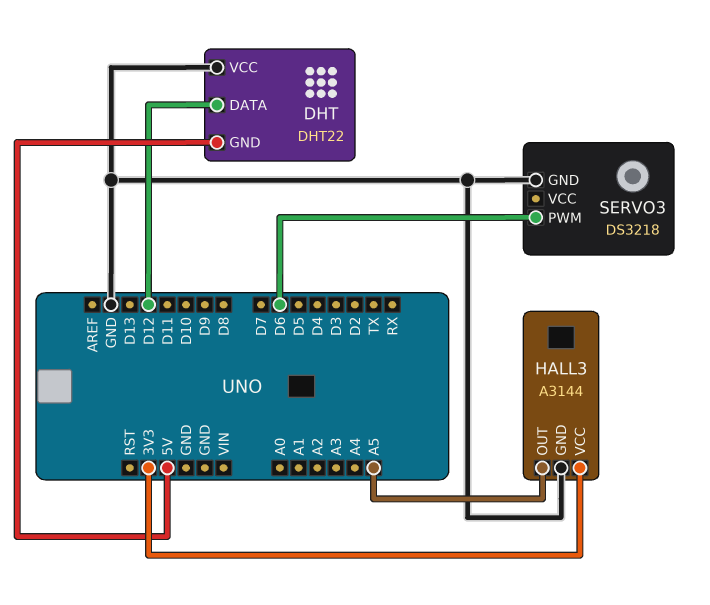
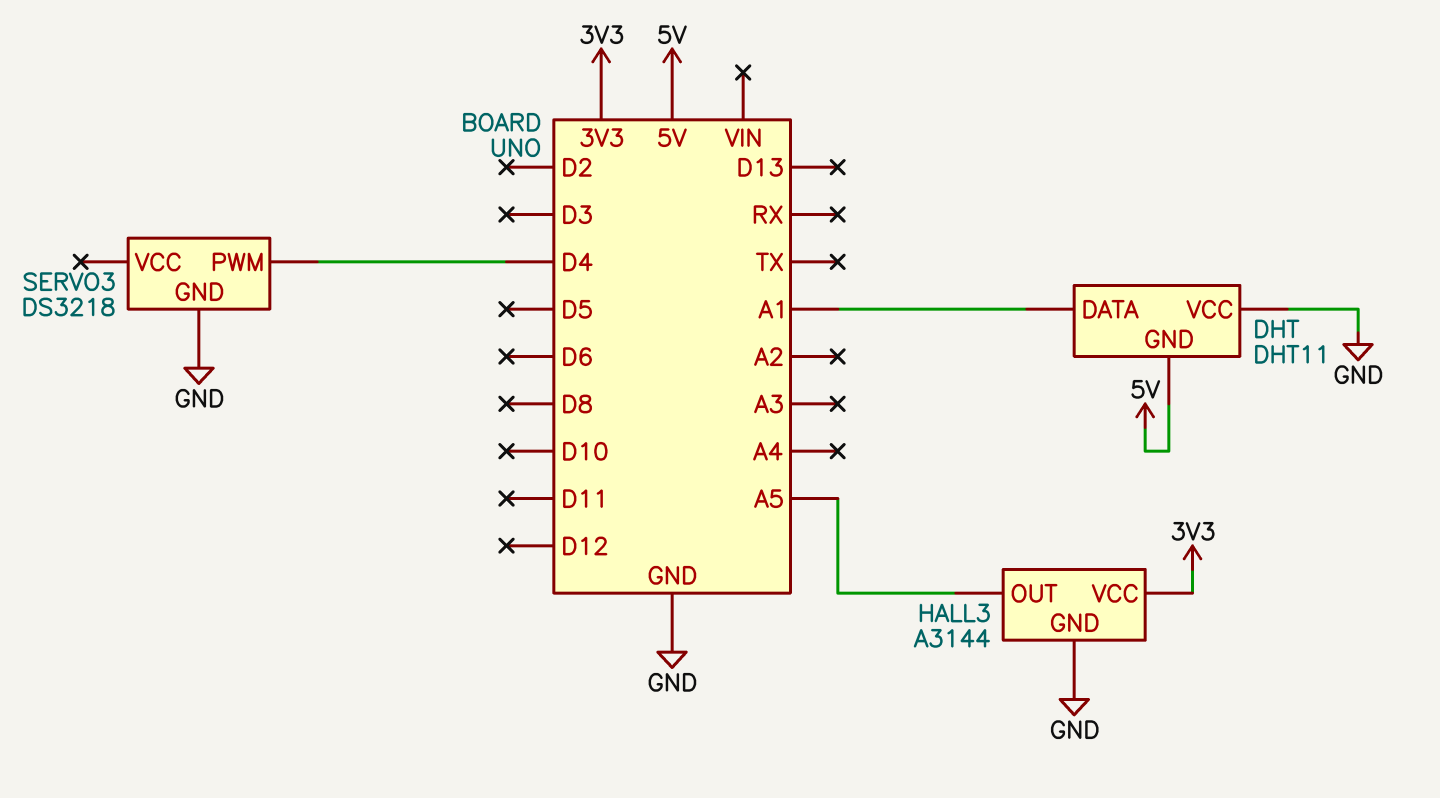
DHT: DHT22 -> DHT11
DHT pin DATA: D12 -> A1
SERVO3 pin PWM: D6 -> D4

